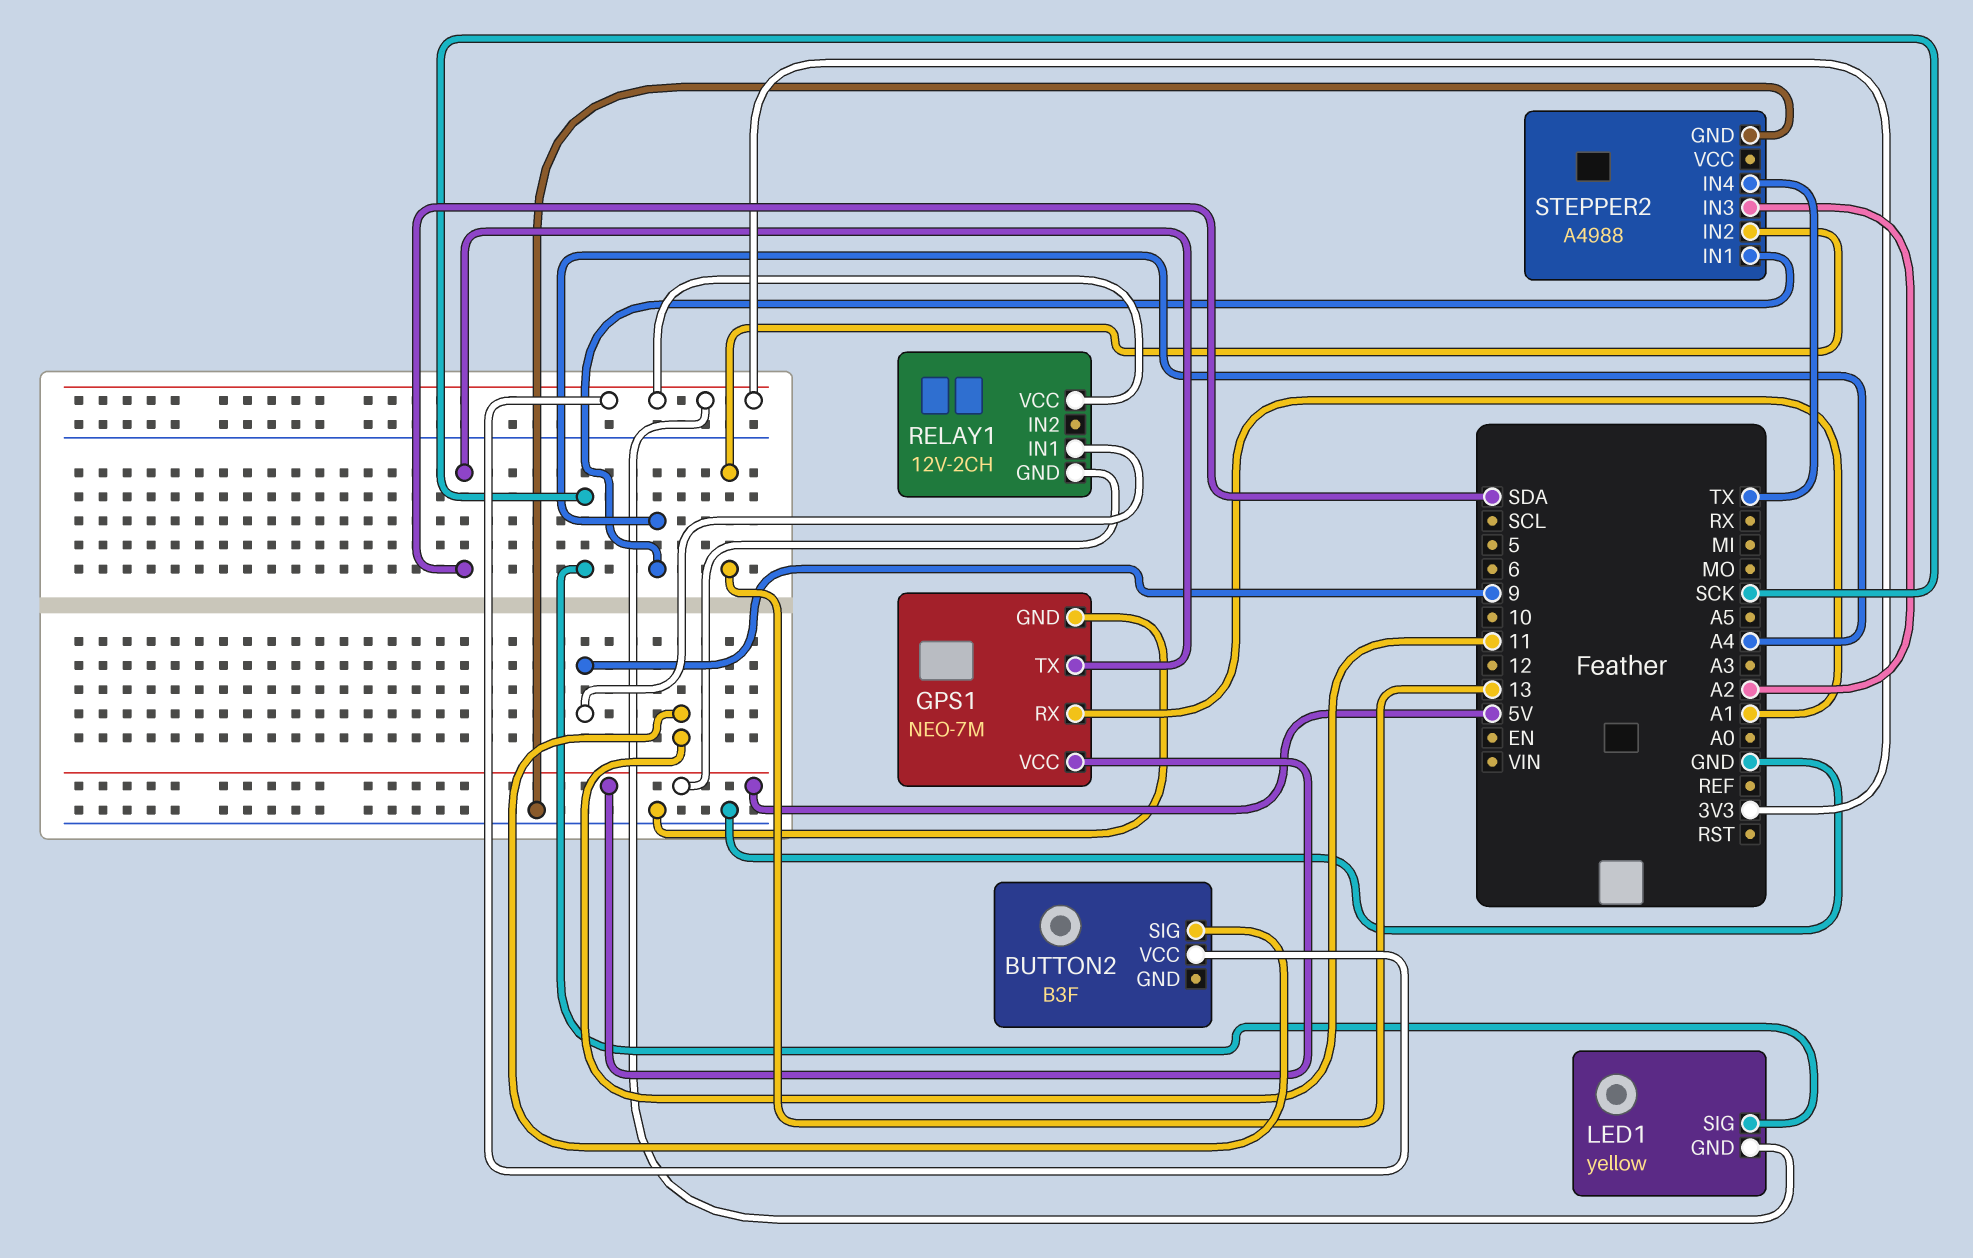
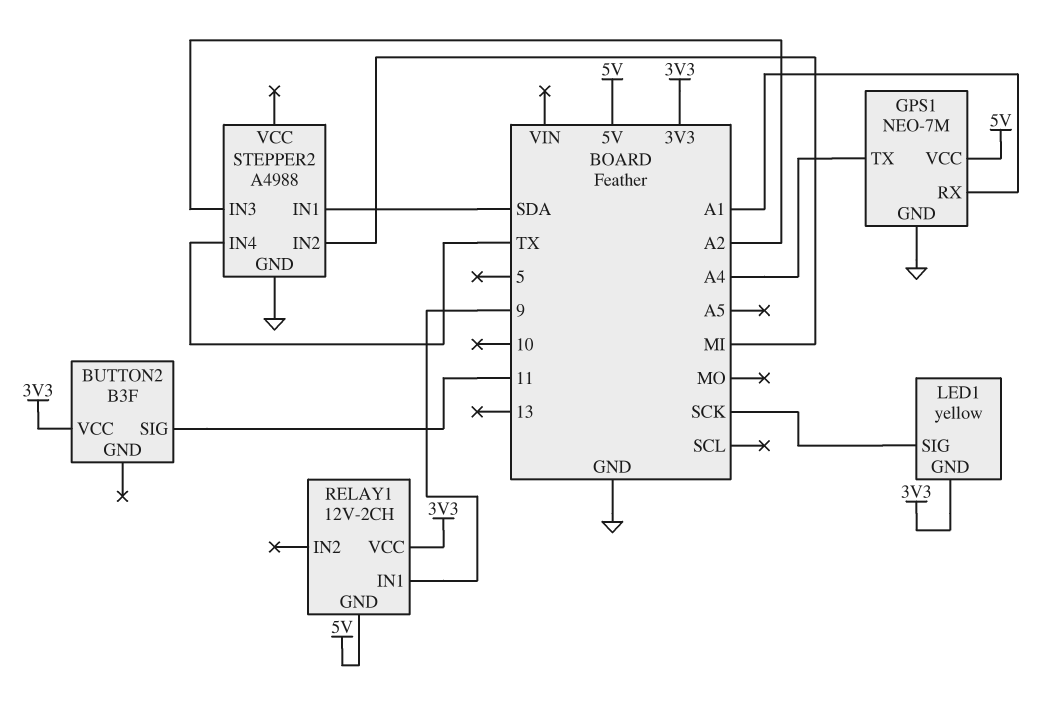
GPS1 pin TX: SDA -> A4
STEPPER2 pin IN1: A4 -> SDA
STEPPER2 pin IN2: 13 -> MI

